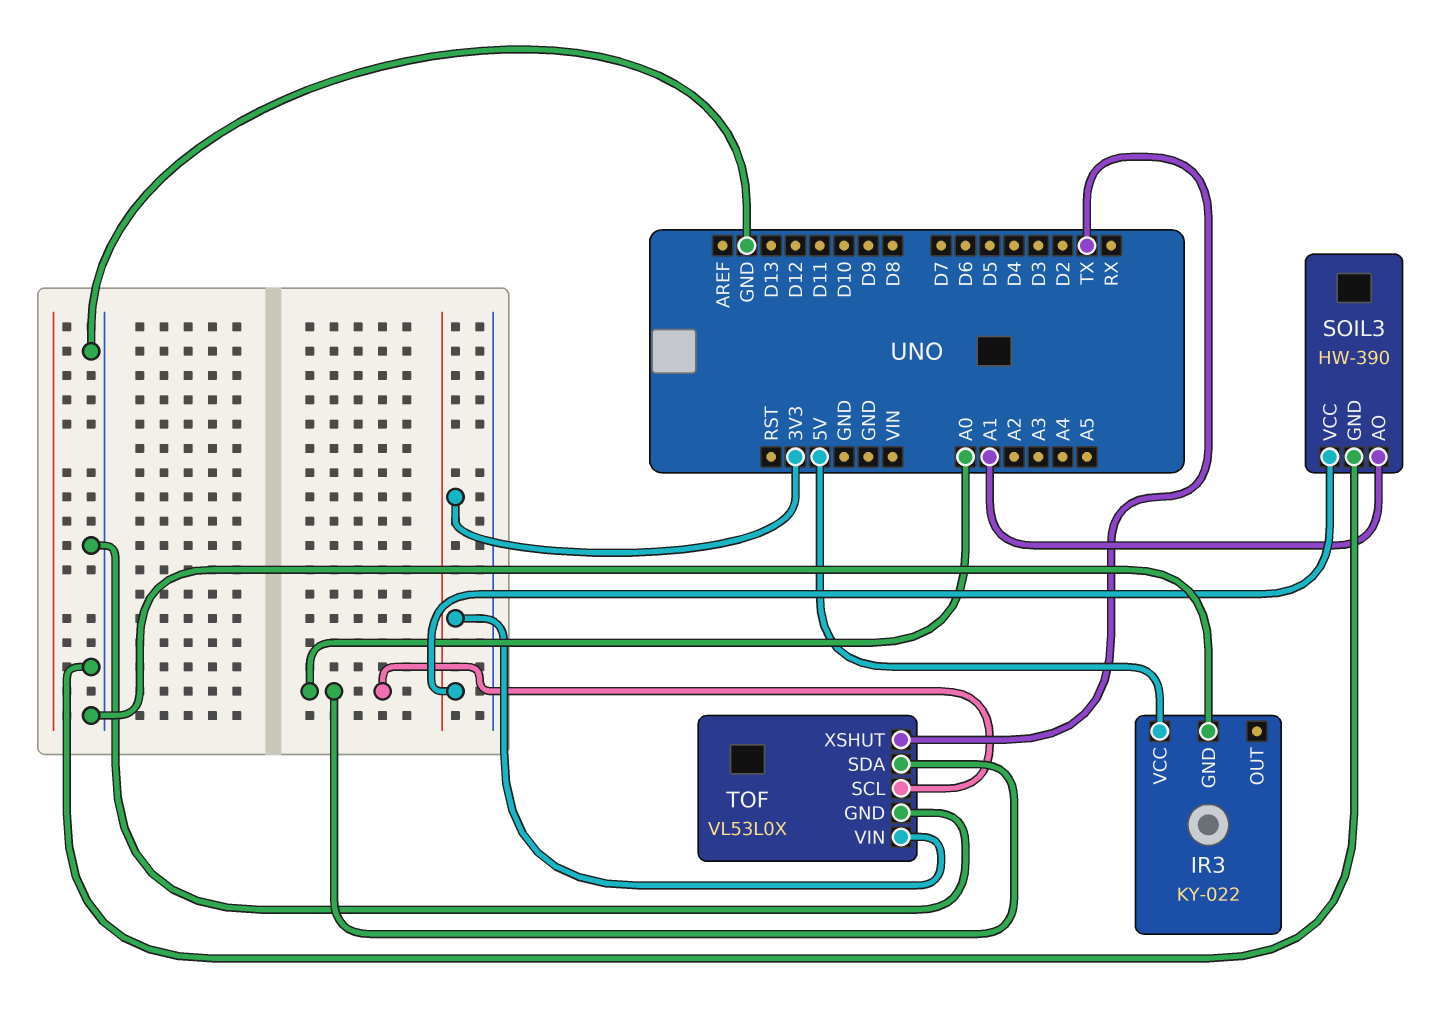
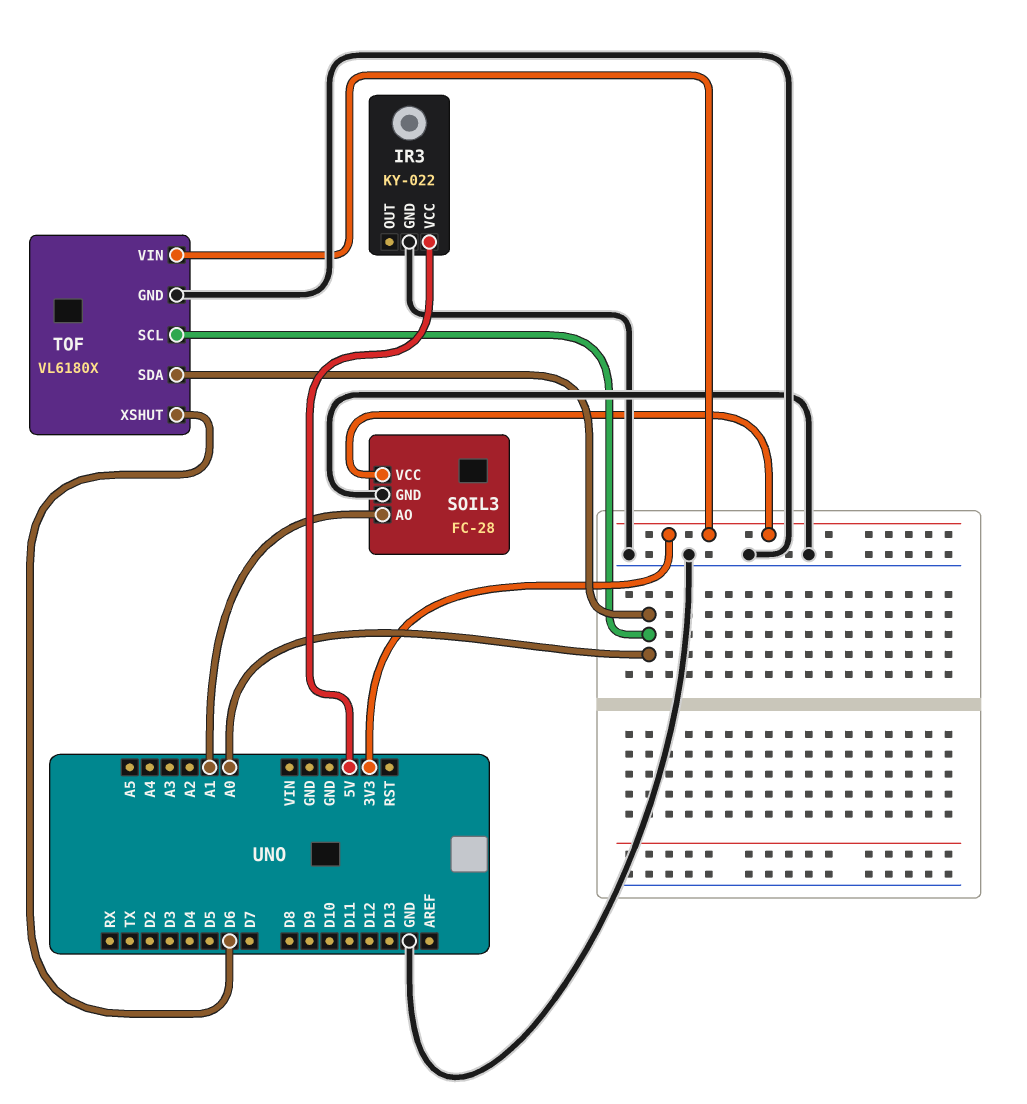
SOIL3: HW-390 -> FC-28
TOF: VL53L0X -> VL6180X
TOF pin XSHUT: TX -> D6

